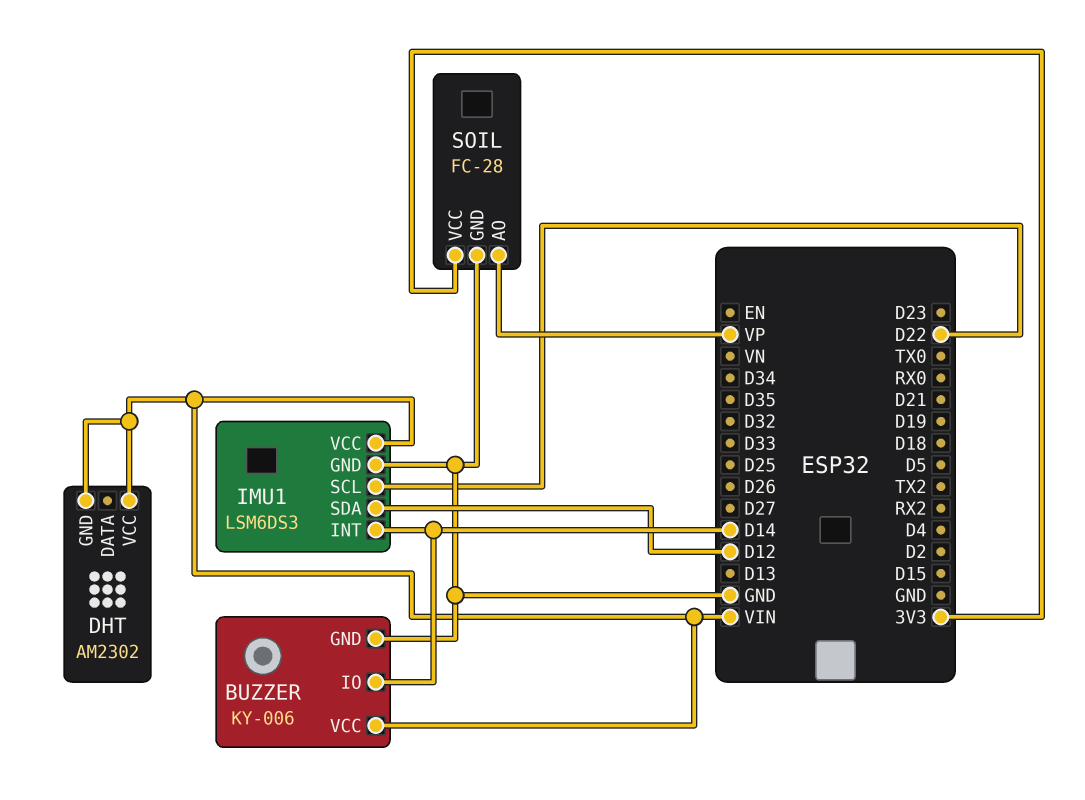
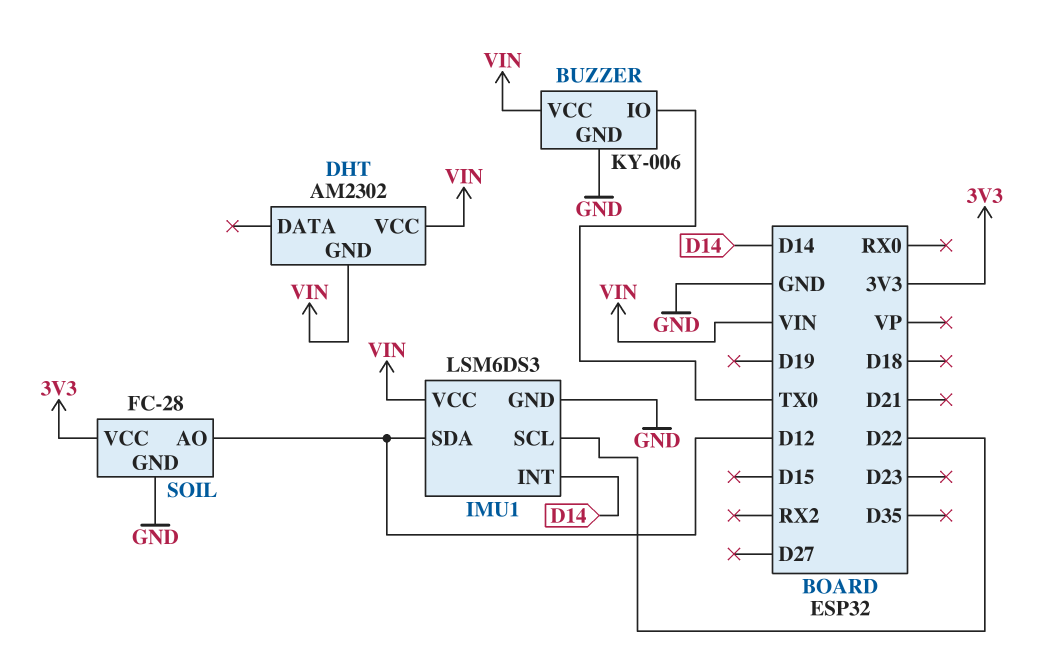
BUZZER pin IO: D14 -> TX0
SOIL pin AO: VP -> D12

